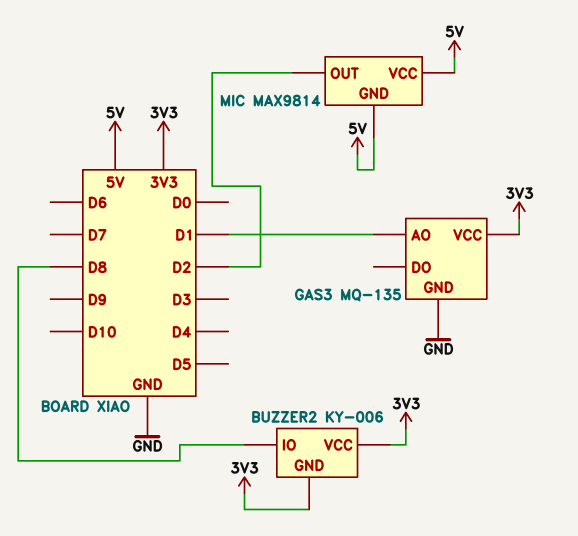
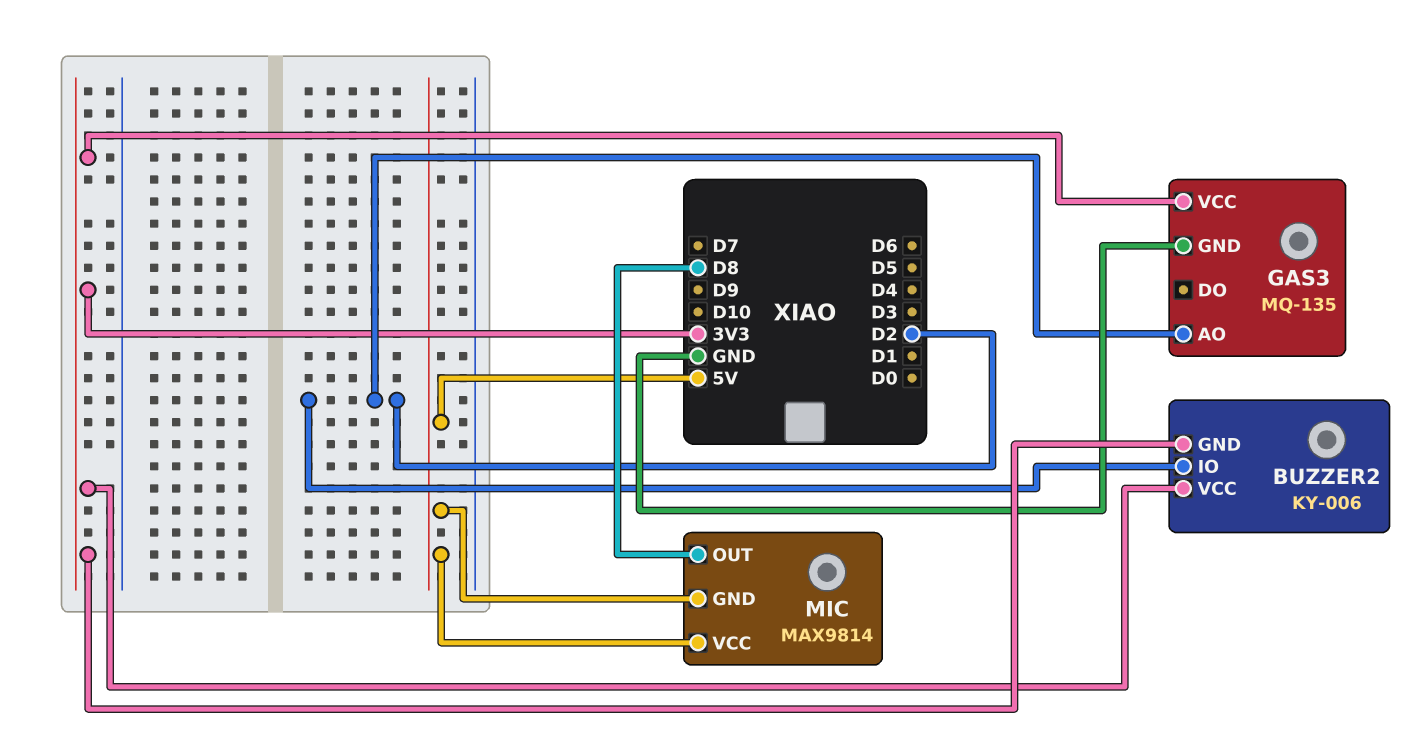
BUZZER2 pin IO: D8 -> D2
GAS3 pin AO: D1 -> D2
MIC pin OUT: D2 -> D8

